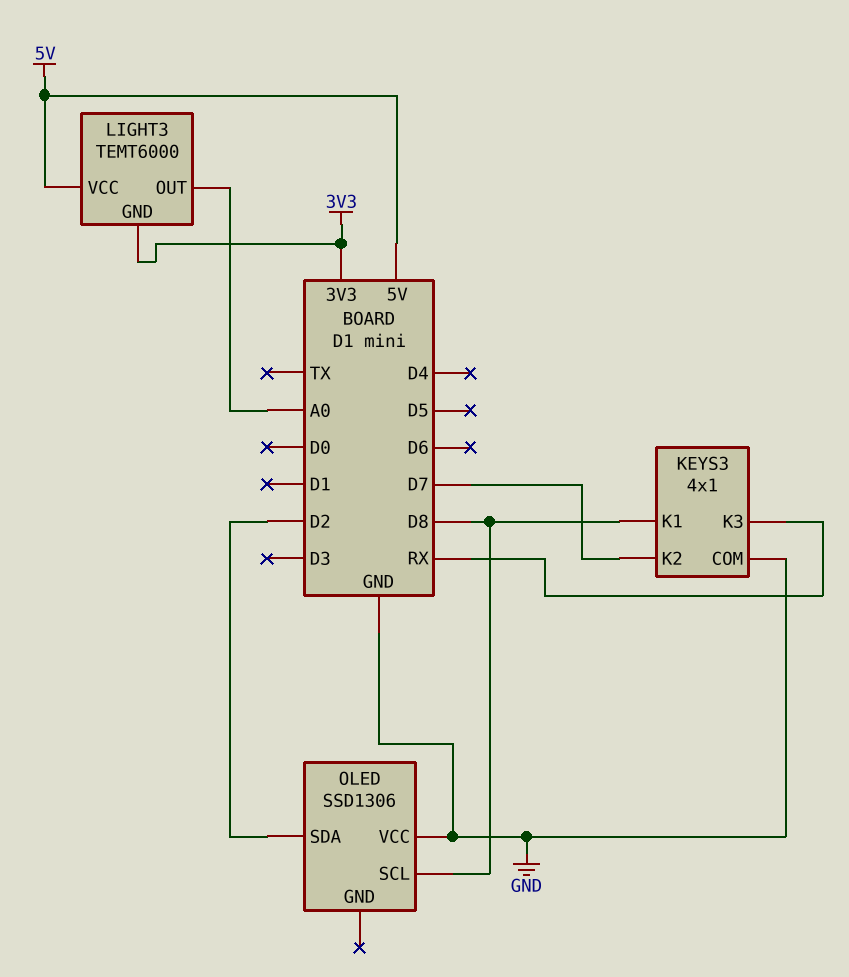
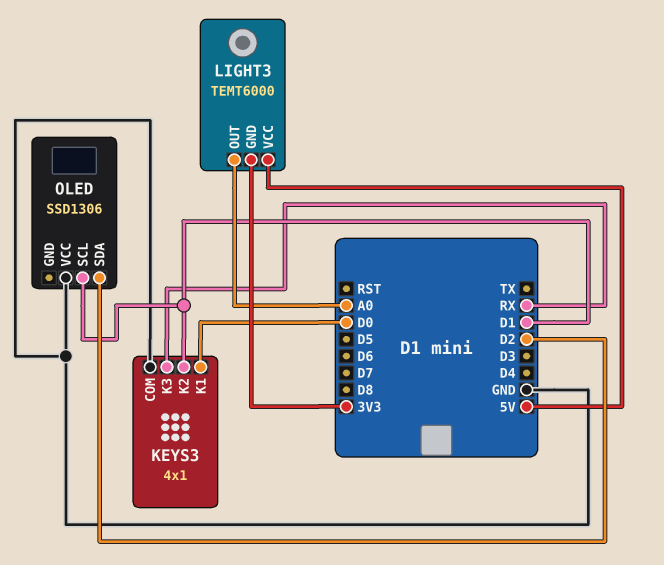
KEYS3 pin K1: D8 -> D0
KEYS3 pin K2: D7 -> D1
OLED pin SCL: D8 -> D1

